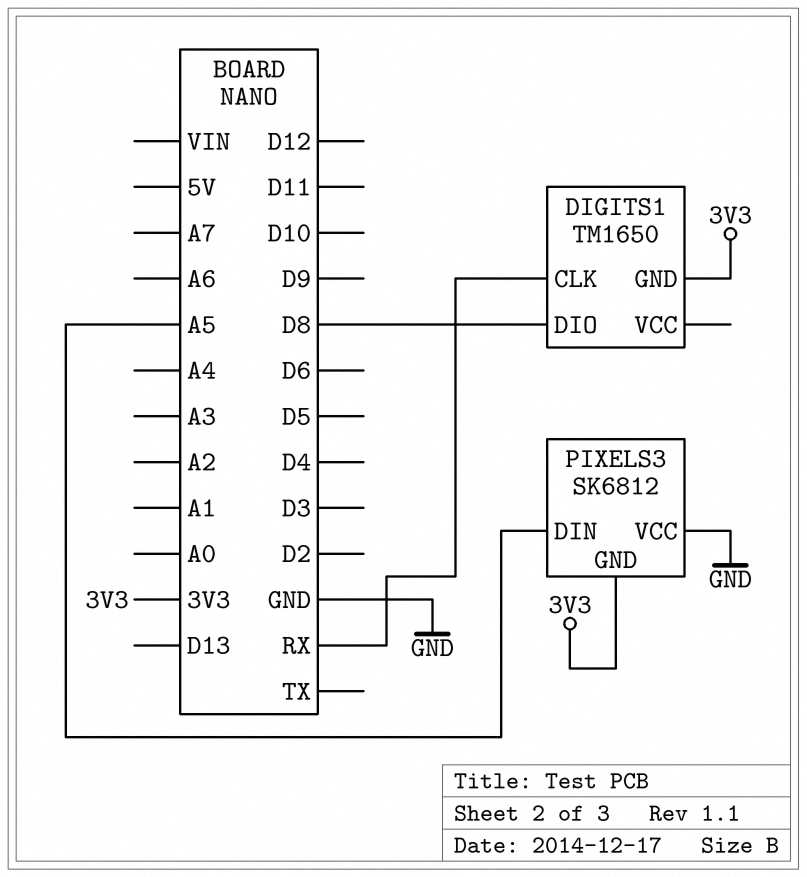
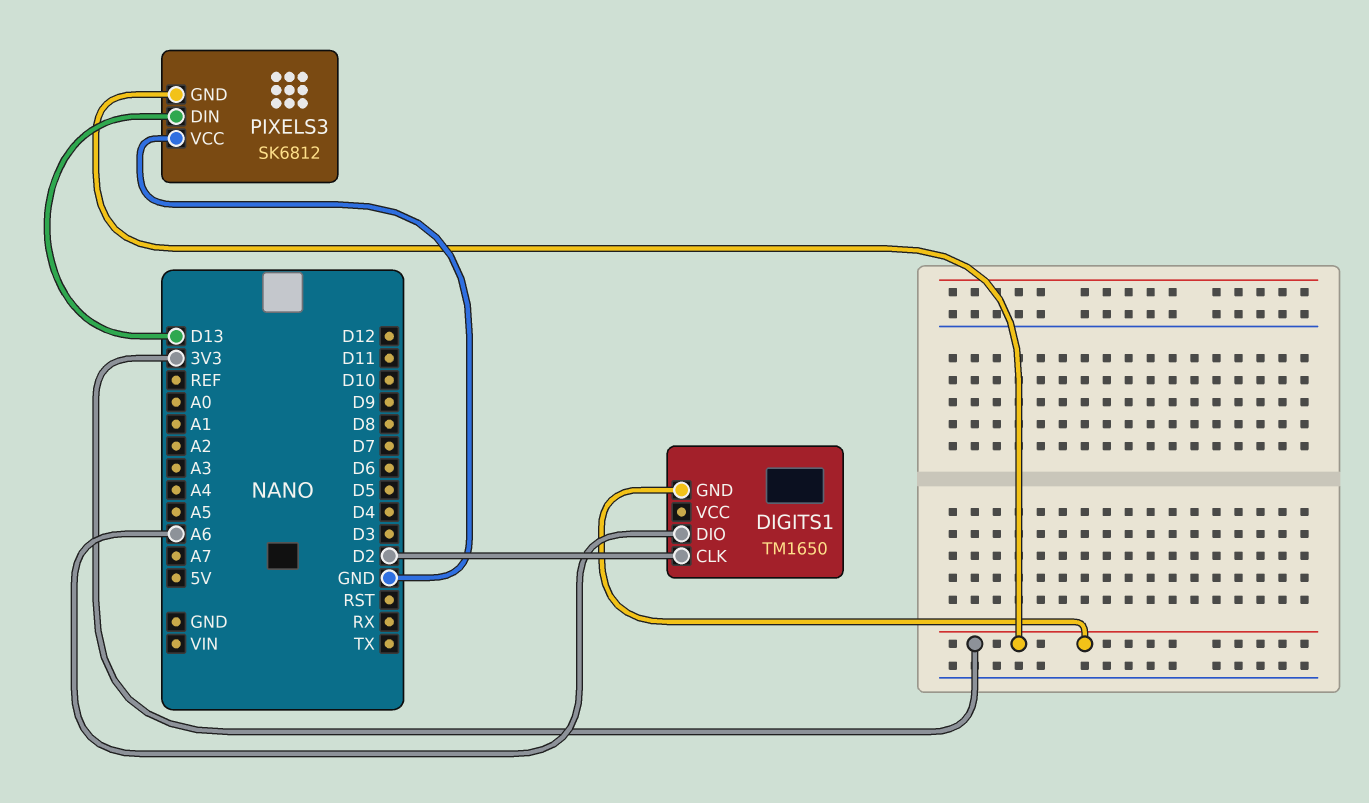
DIGITS1 pin CLK: RX -> D2
DIGITS1 pin DIO: D8 -> A6
PIXELS3 pin DIN: A5 -> D13

